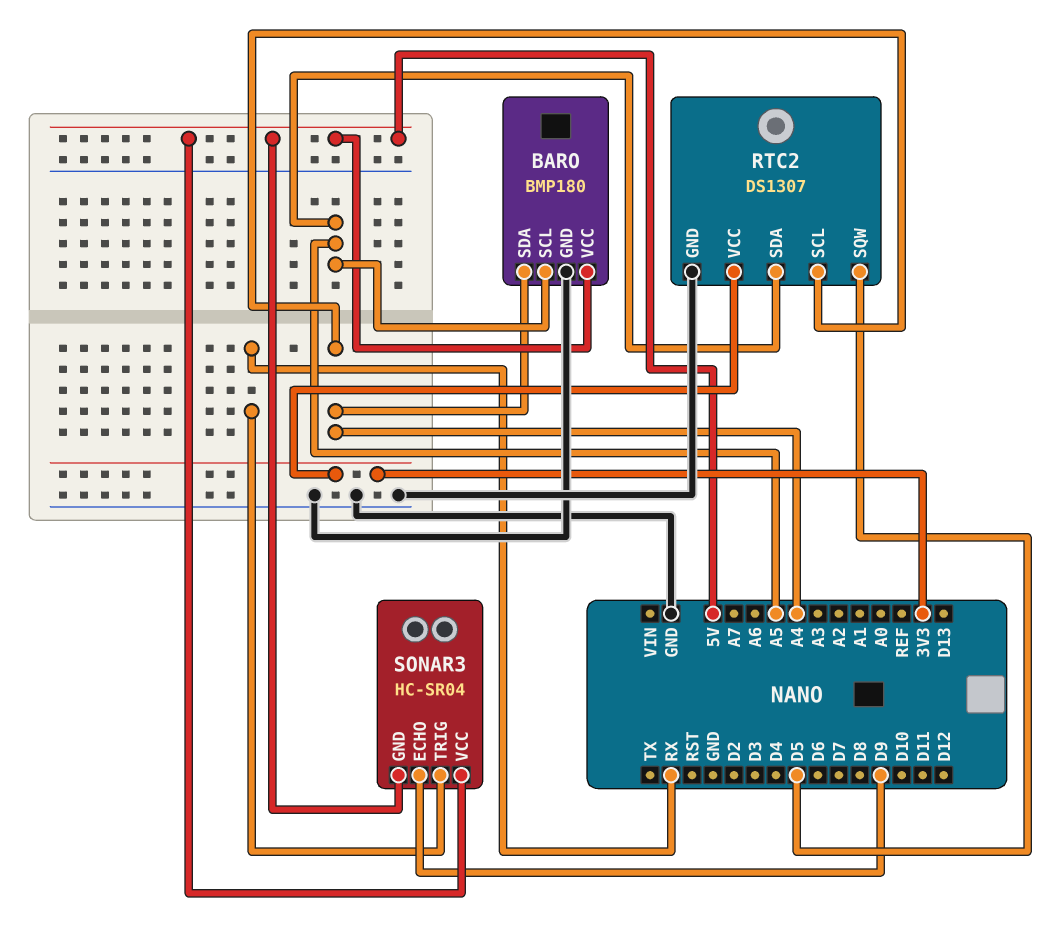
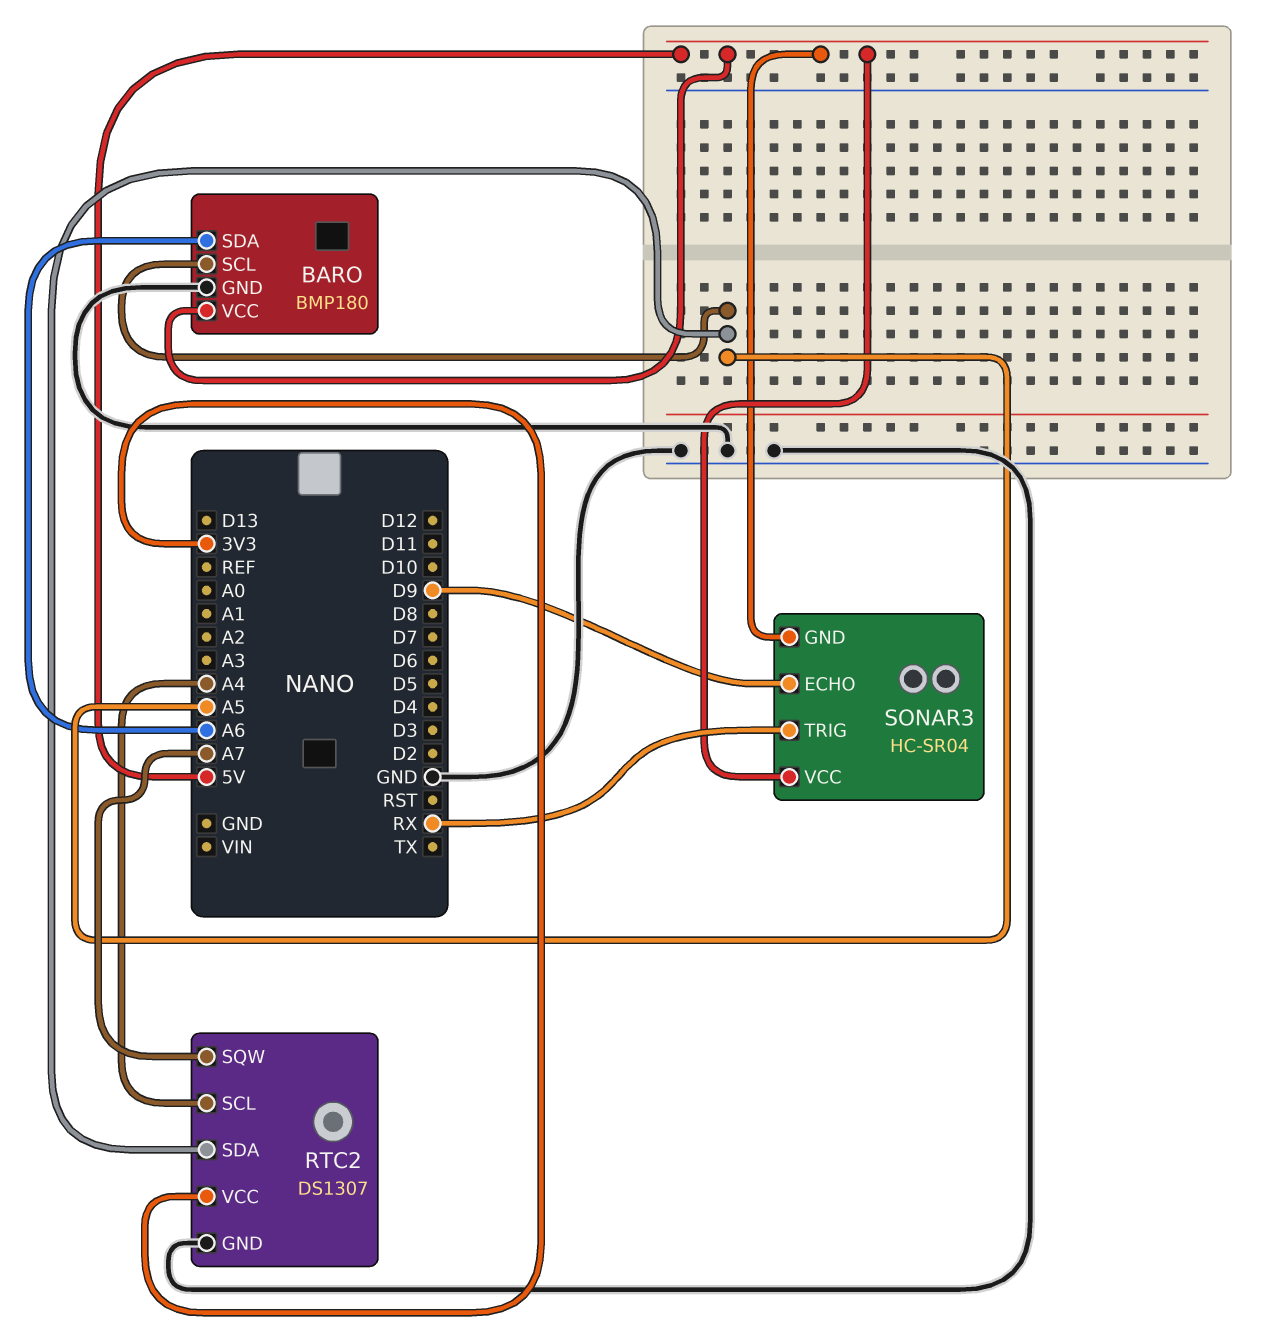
BARO pin SDA: A4 -> A6
RTC2 pin SQW: D5 -> A7

